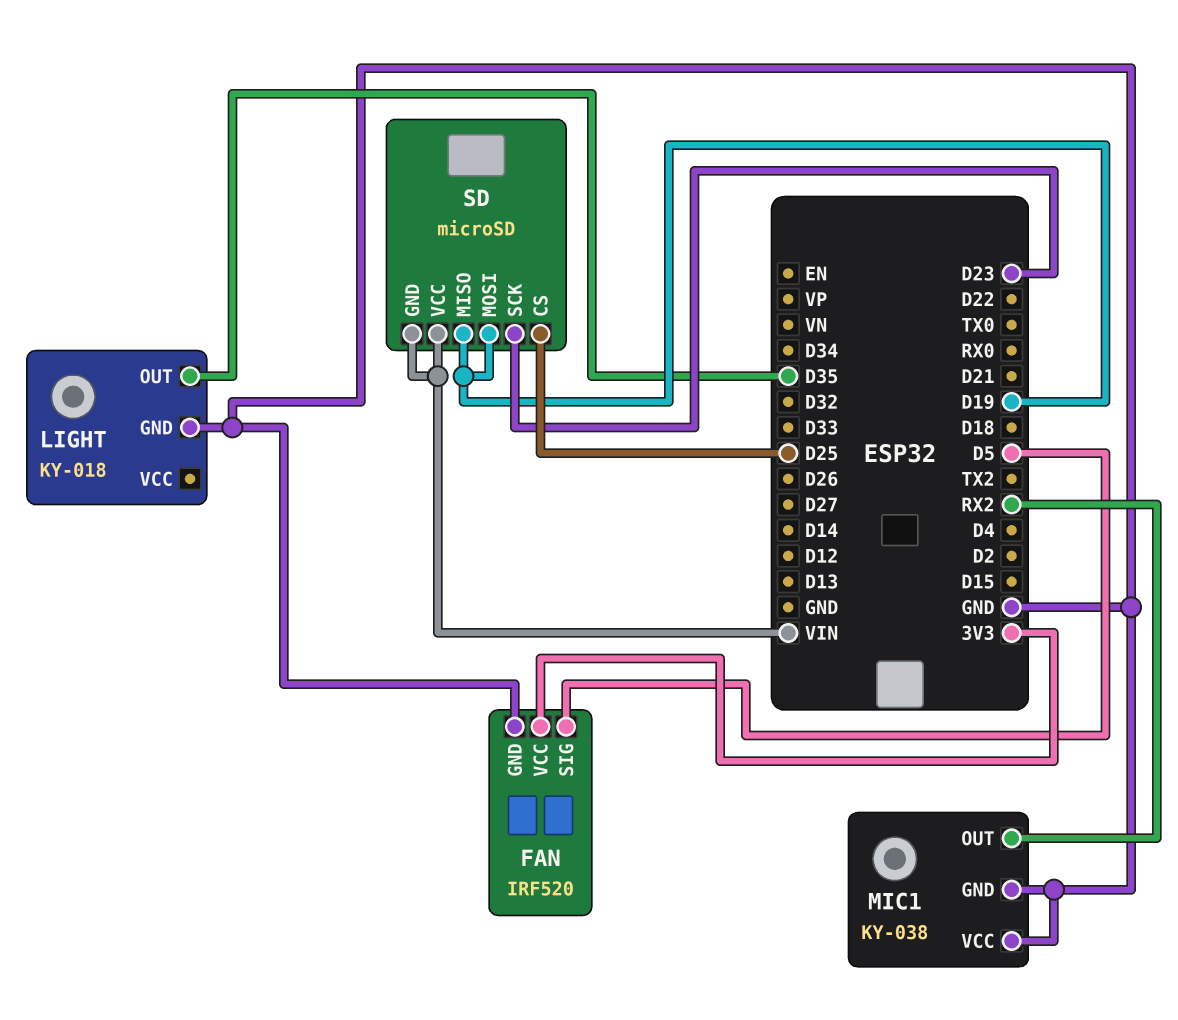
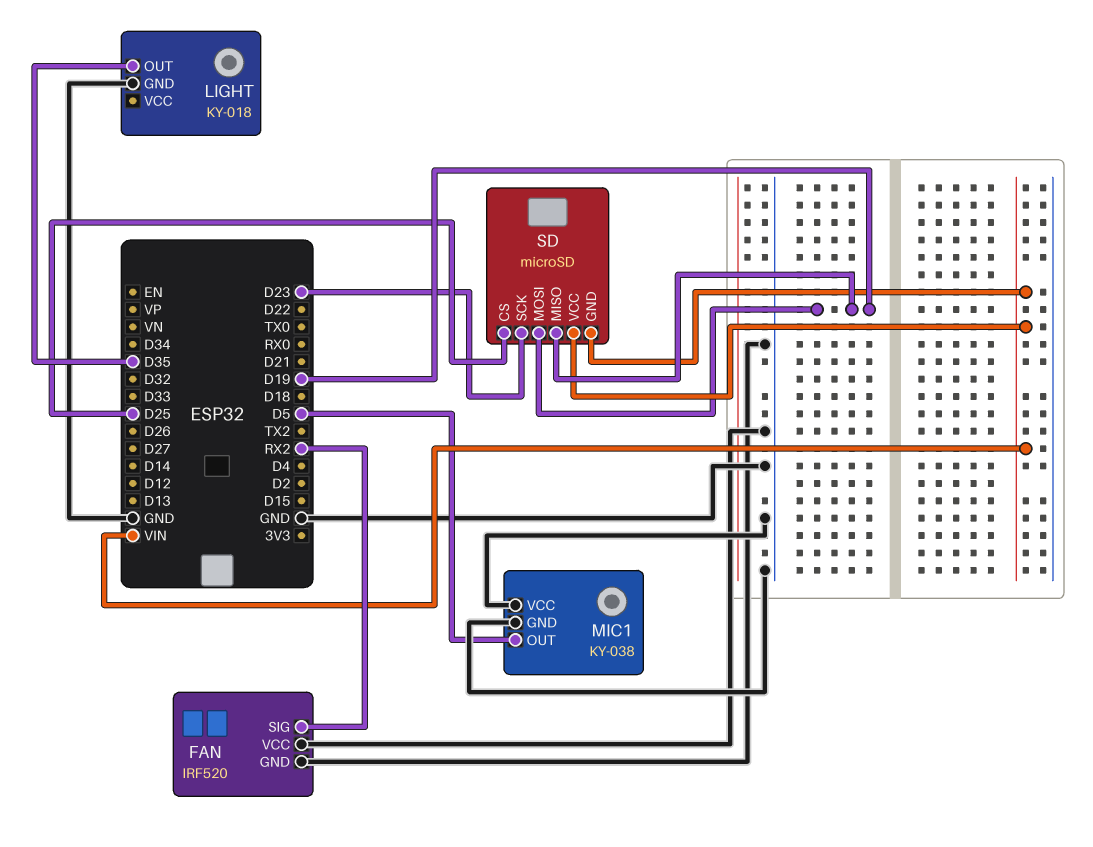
FAN pin SIG: D5 -> RX2
FAN pin VCC: 3V3 -> GND
MIC1 pin OUT: RX2 -> D5

